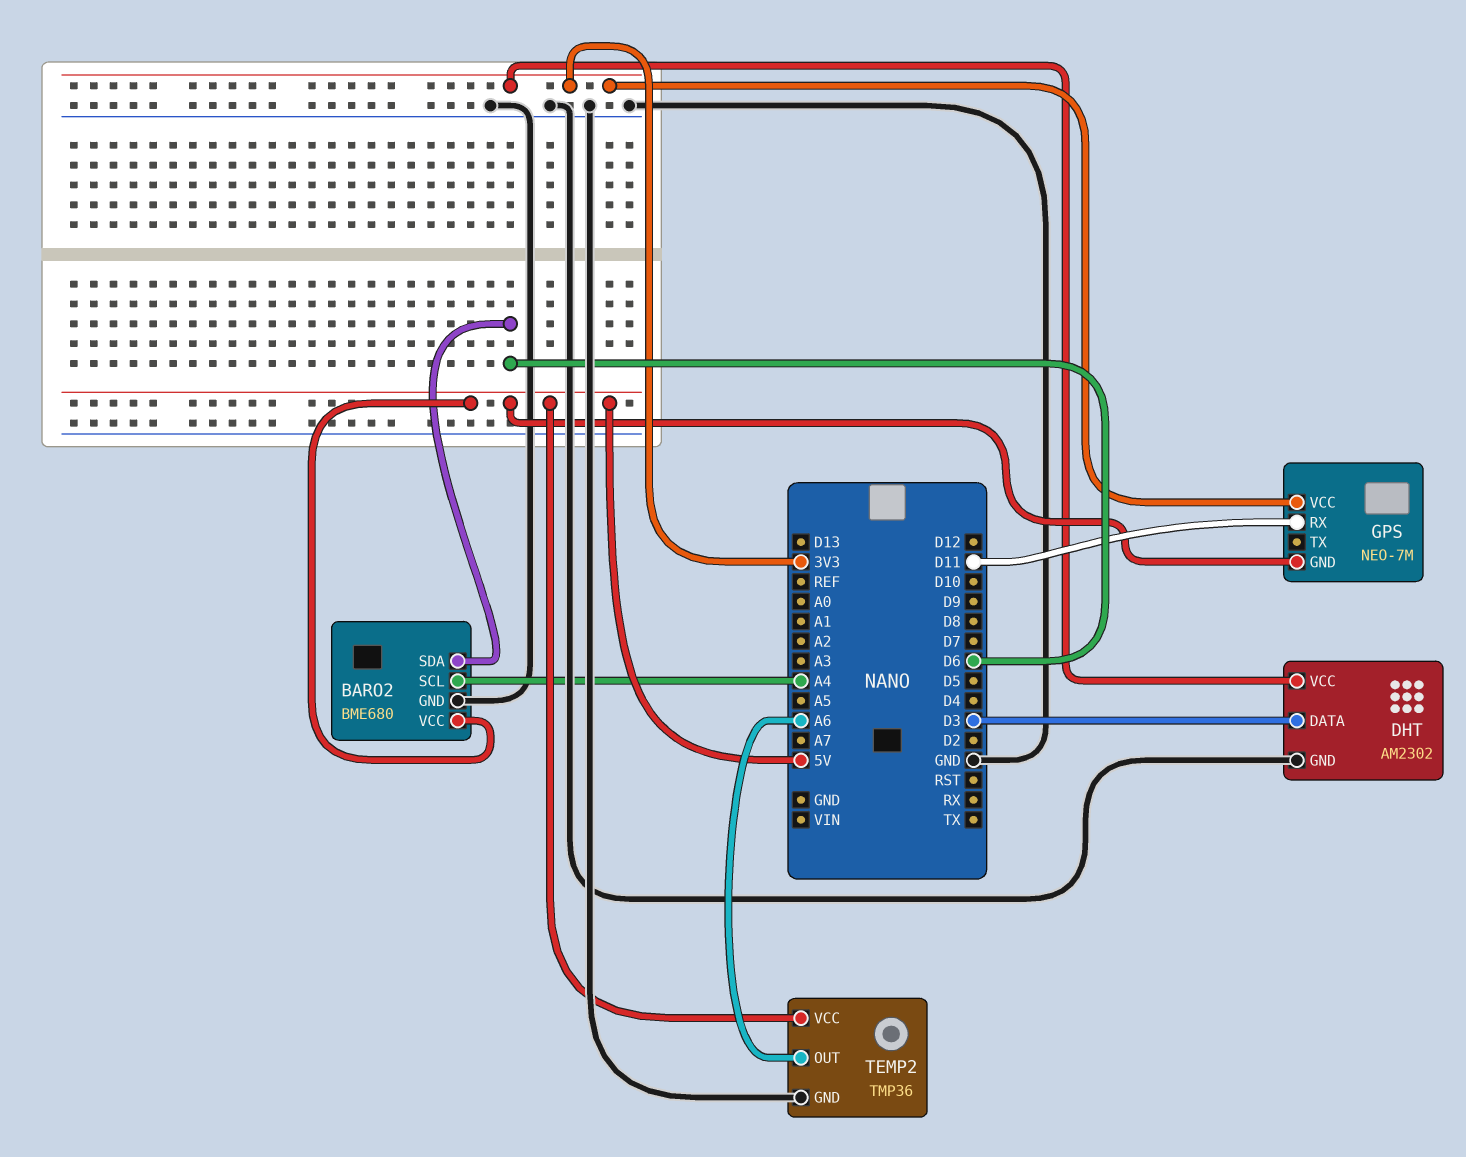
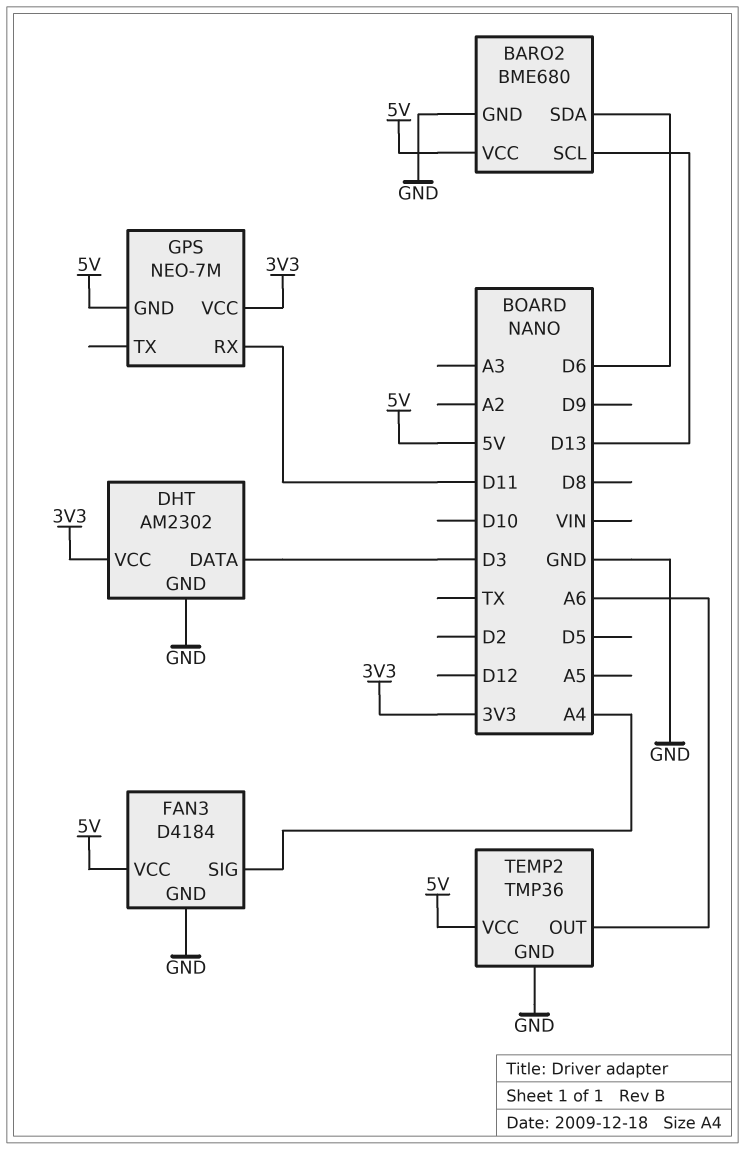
BARO2 pin SCL: A4 -> D13
FAN3: none -> D4184
FAN3 pin GND: none -> GND
FAN3 pin SIG: none -> A4
FAN3 pin VCC: none -> 5V

